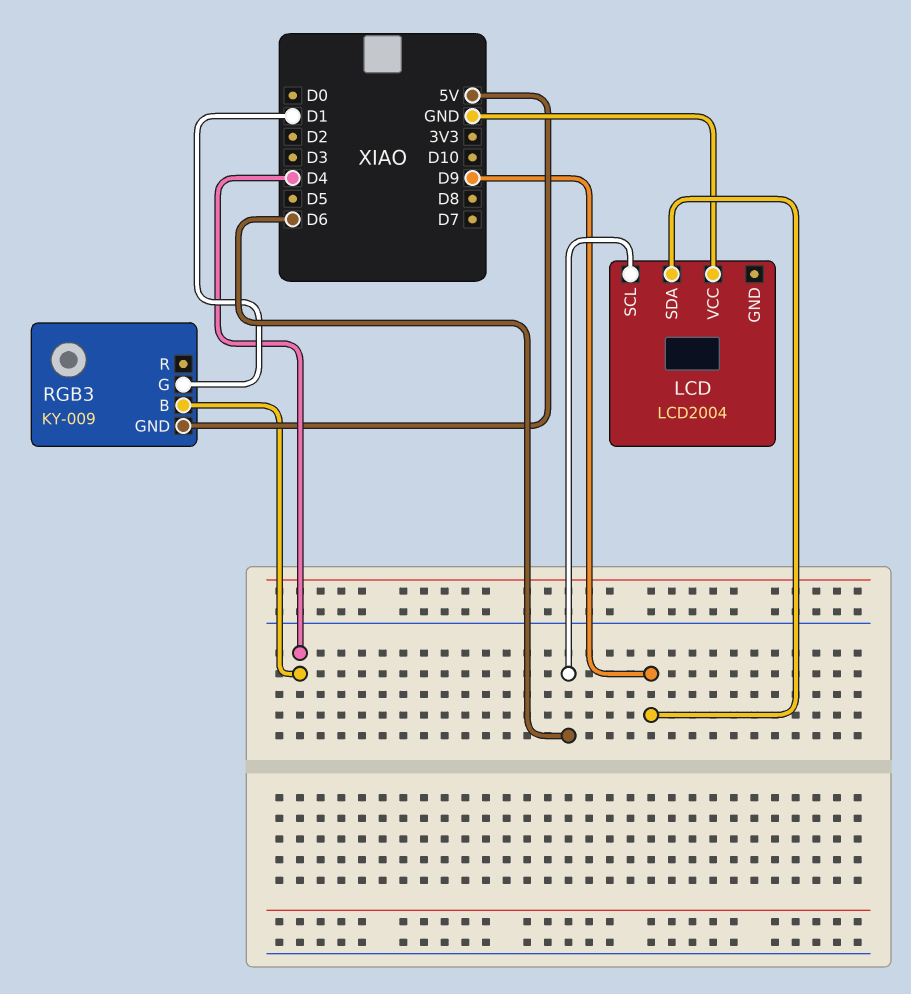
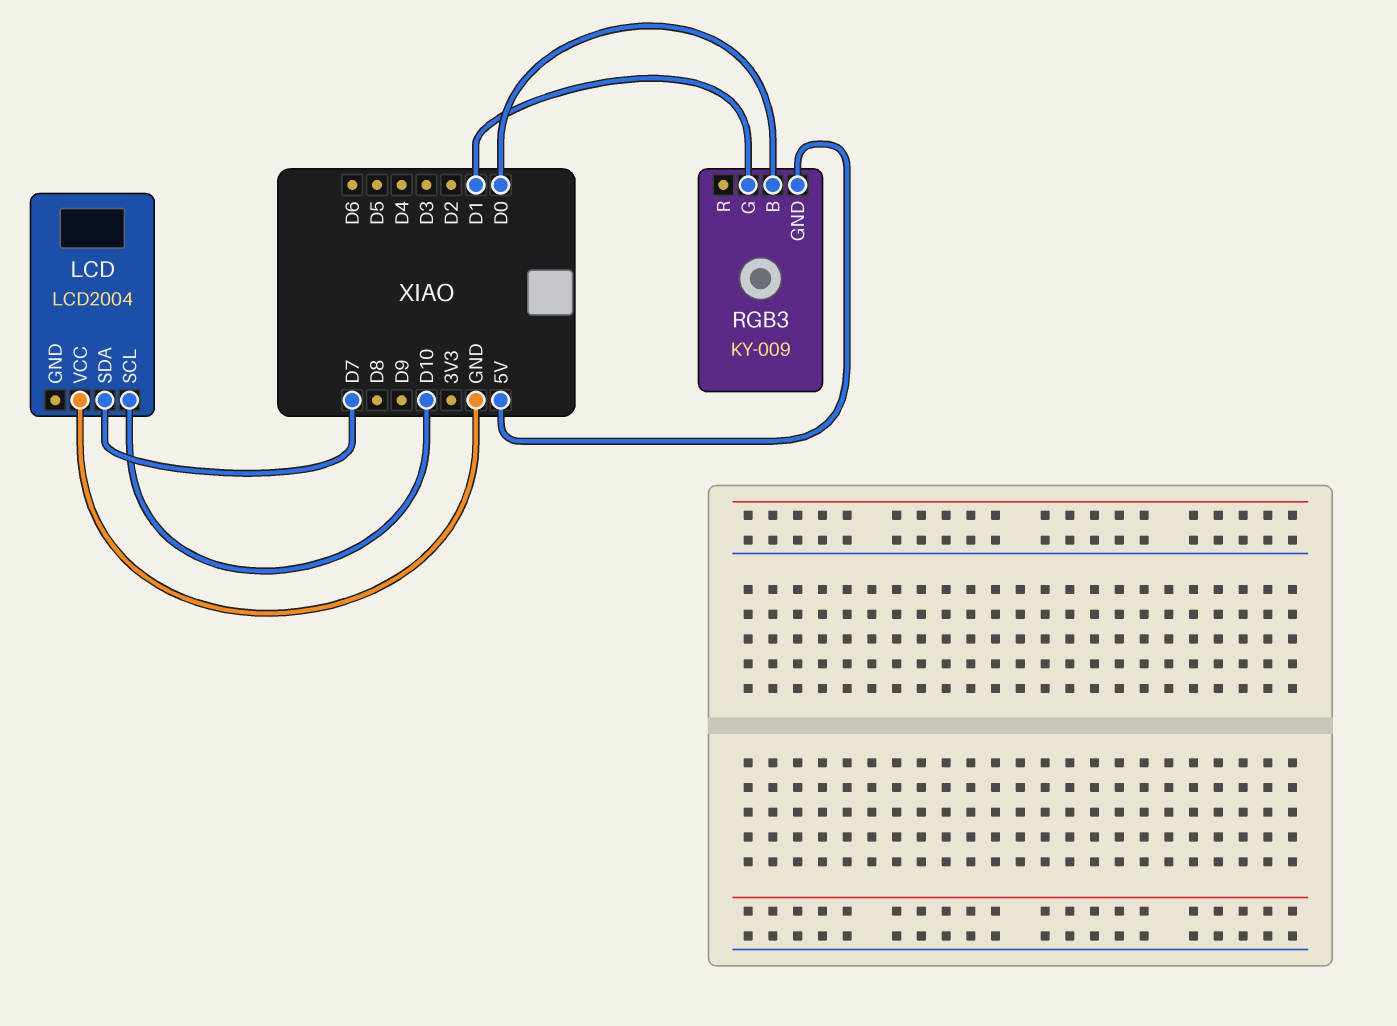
LCD pin SCL: D6 -> D10
LCD pin SDA: D9 -> D7
RGB3 pin B: D4 -> D0

